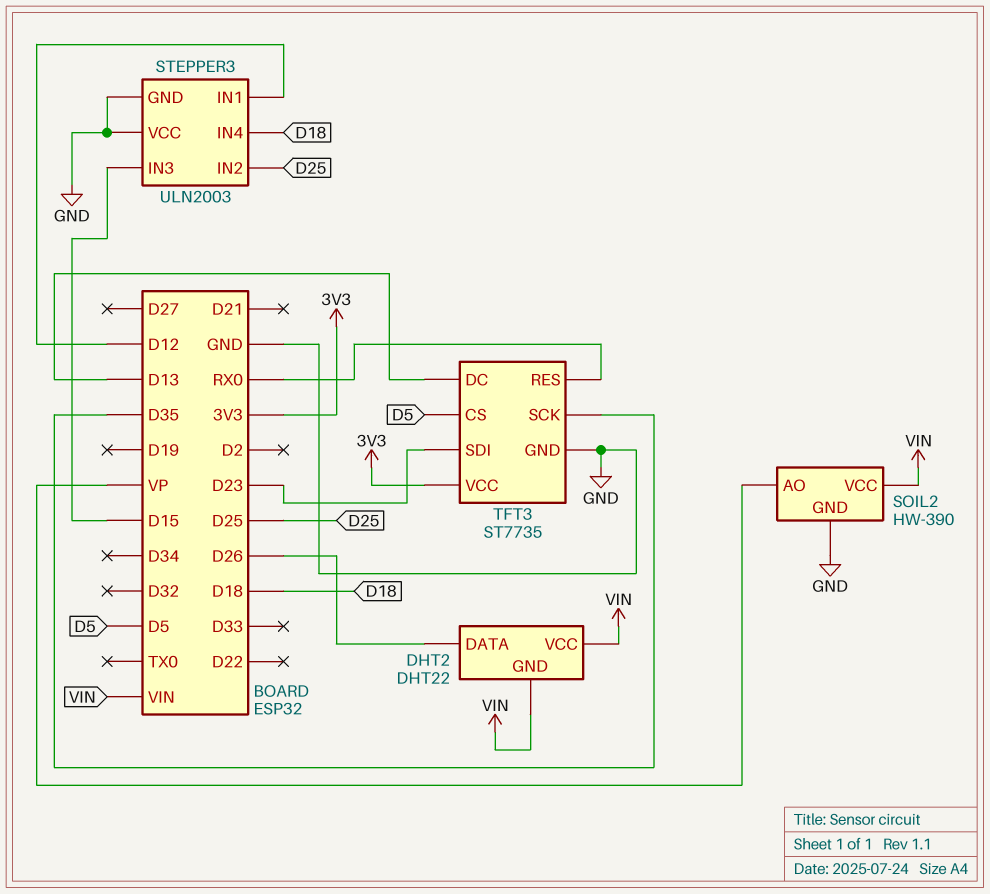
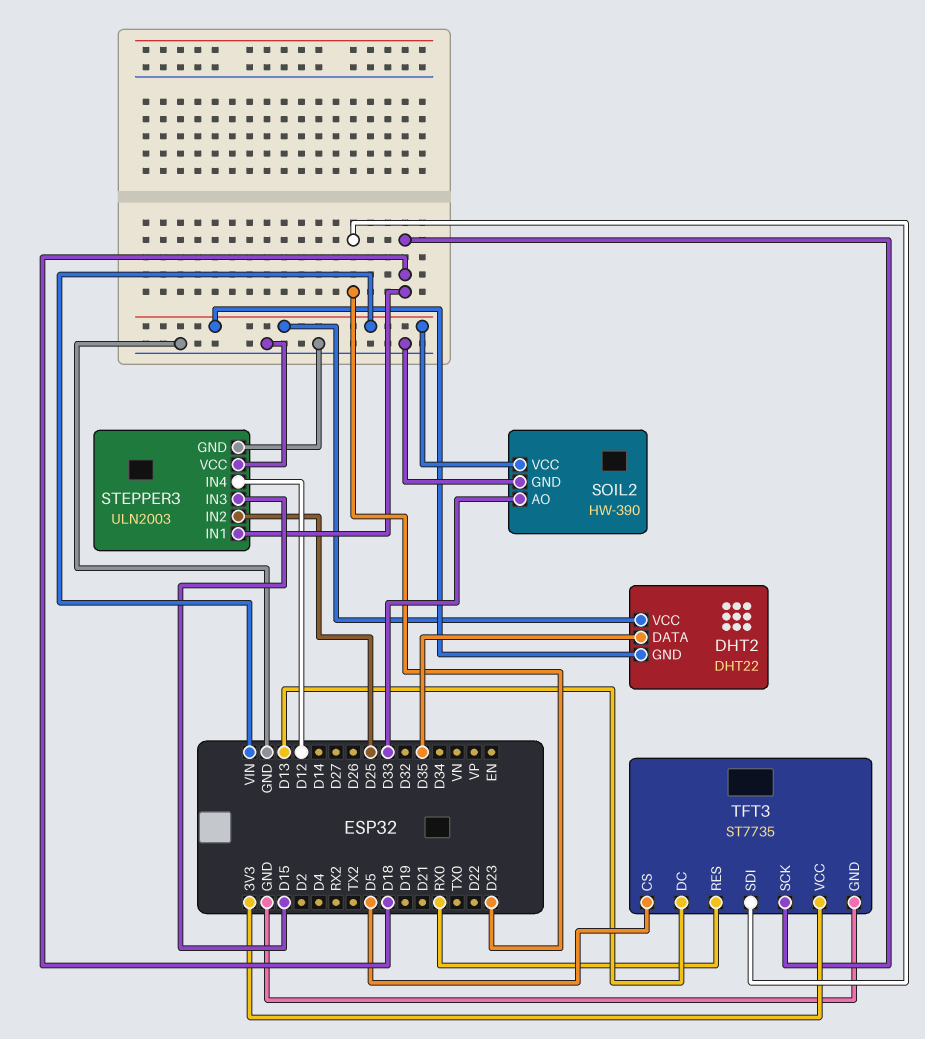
DHT2 pin DATA: D26 -> D35
SOIL2 pin AO: VP -> D33
STEPPER3 pin IN1: D12 -> D18
STEPPER3 pin IN4: D18 -> D12
TFT3 pin SCK: D35 -> D18

